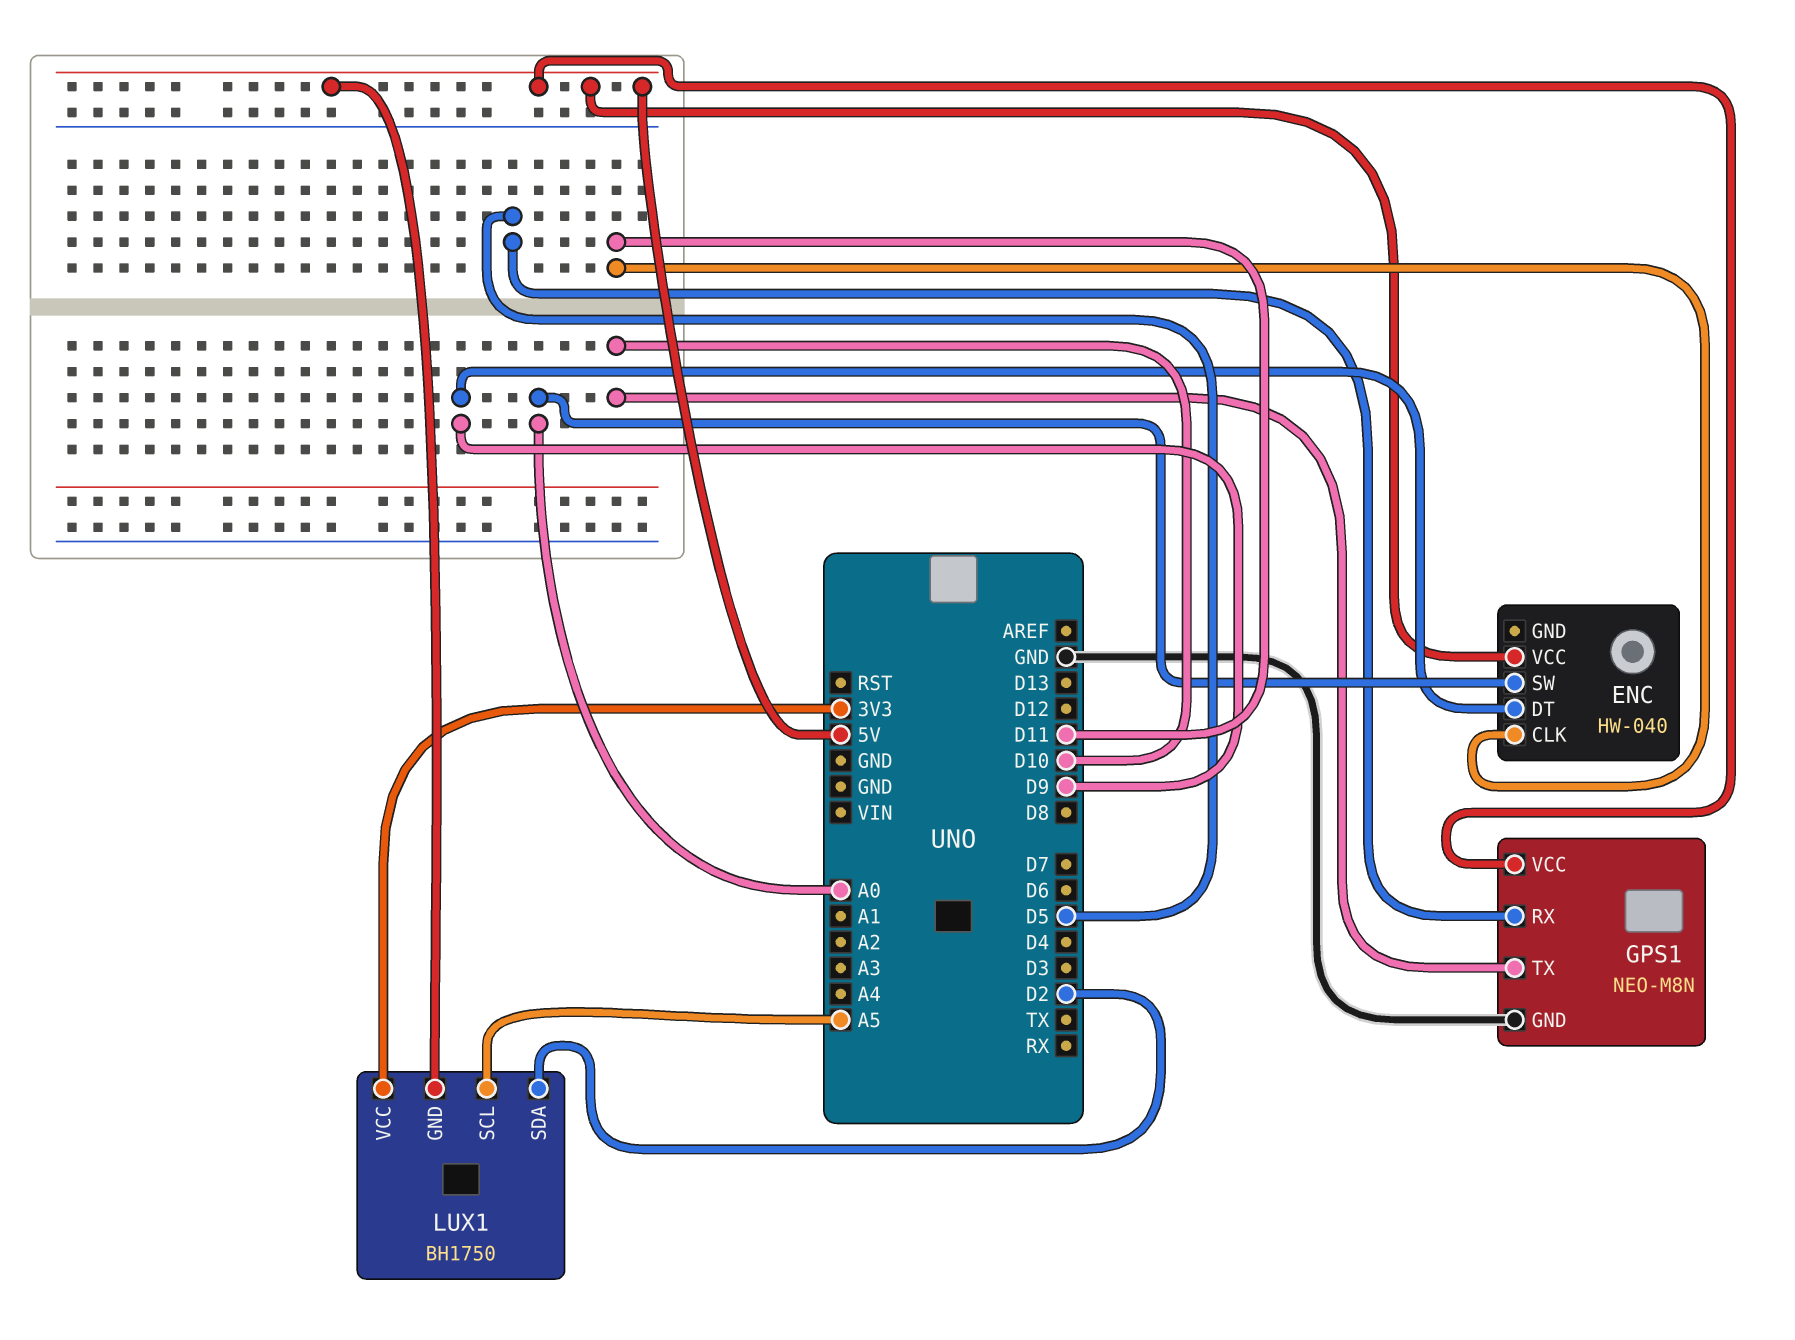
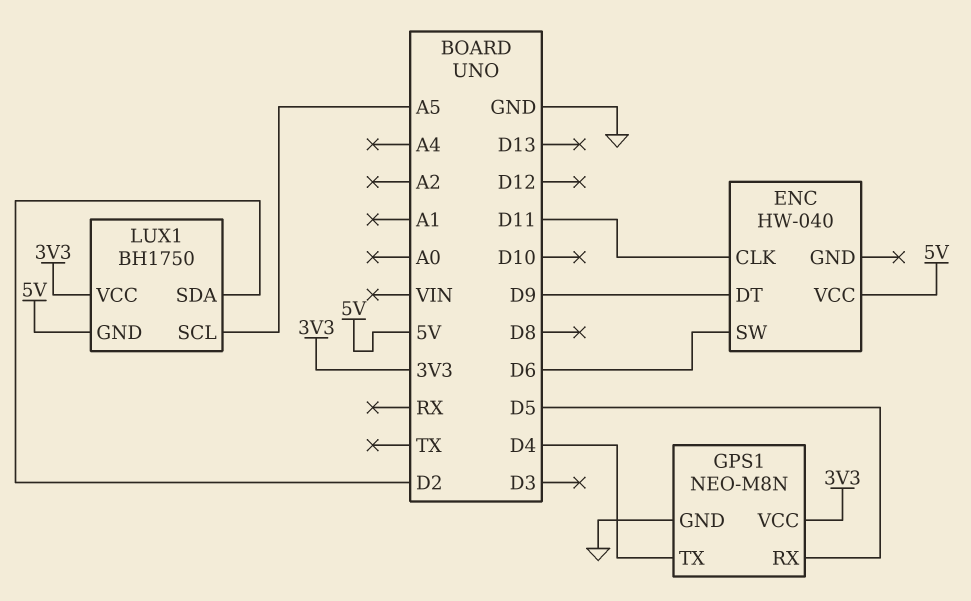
ENC pin SW: A0 -> D6
GPS1 pin TX: D10 -> D4
GPS1 pin VCC: 5V -> 3V3

